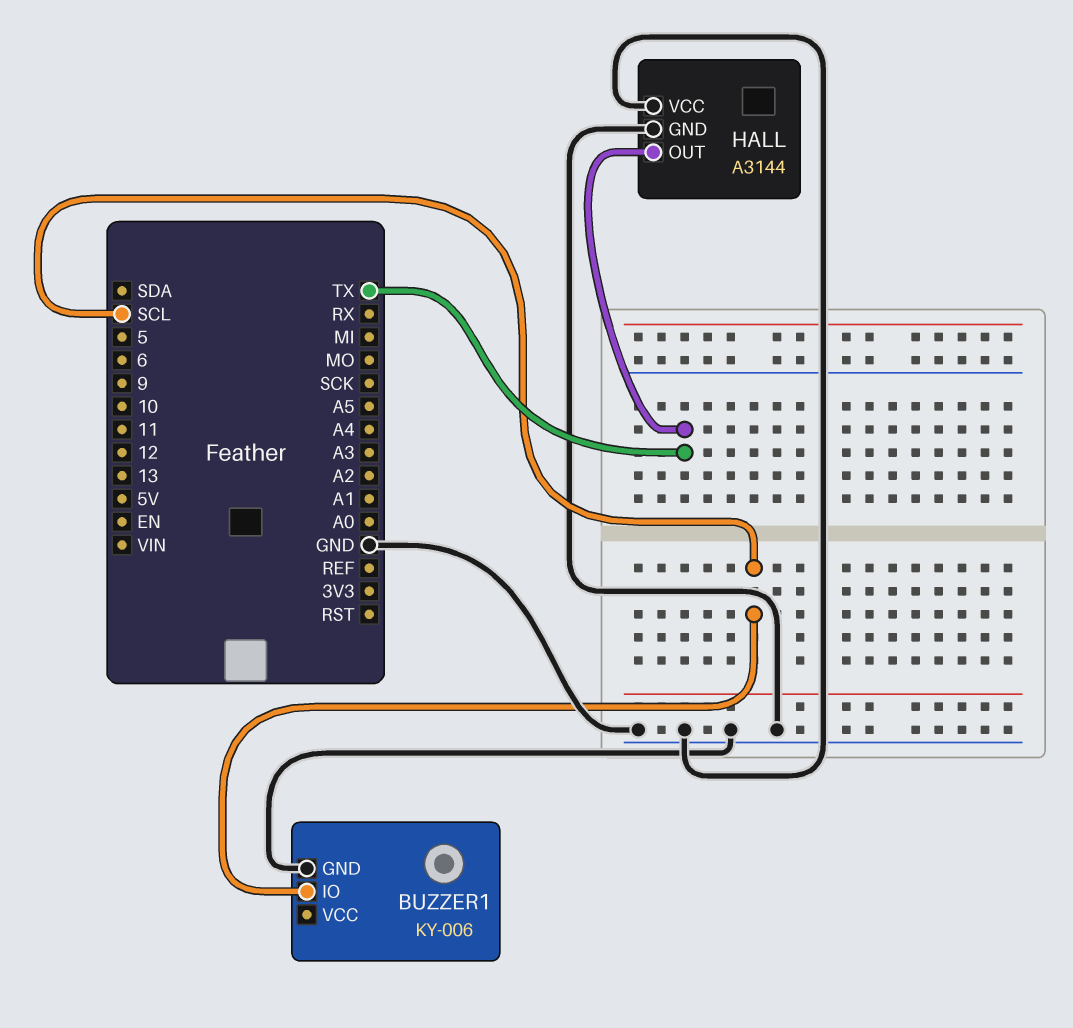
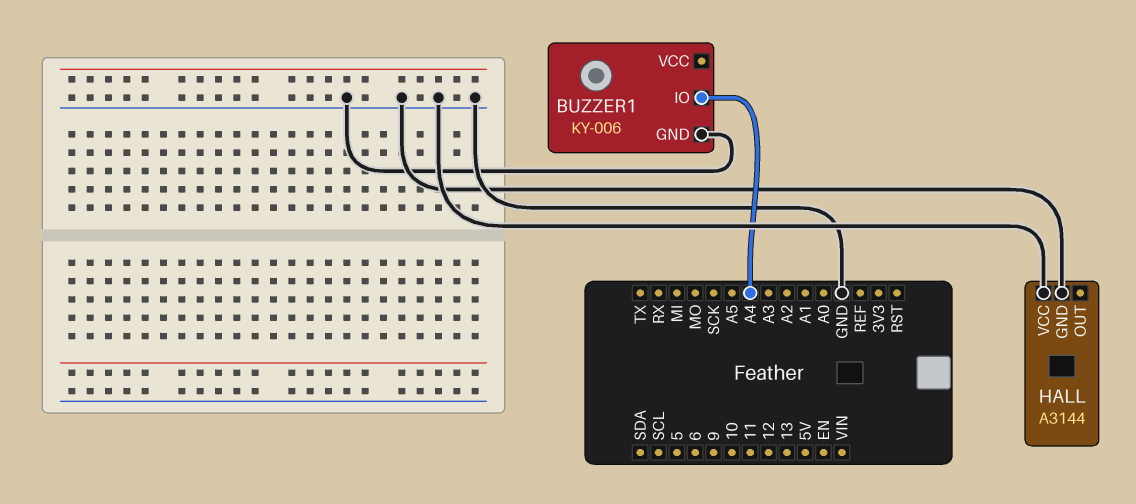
BUZZER1 pin IO: SCL -> A4
HALL pin OUT: TX -> none

